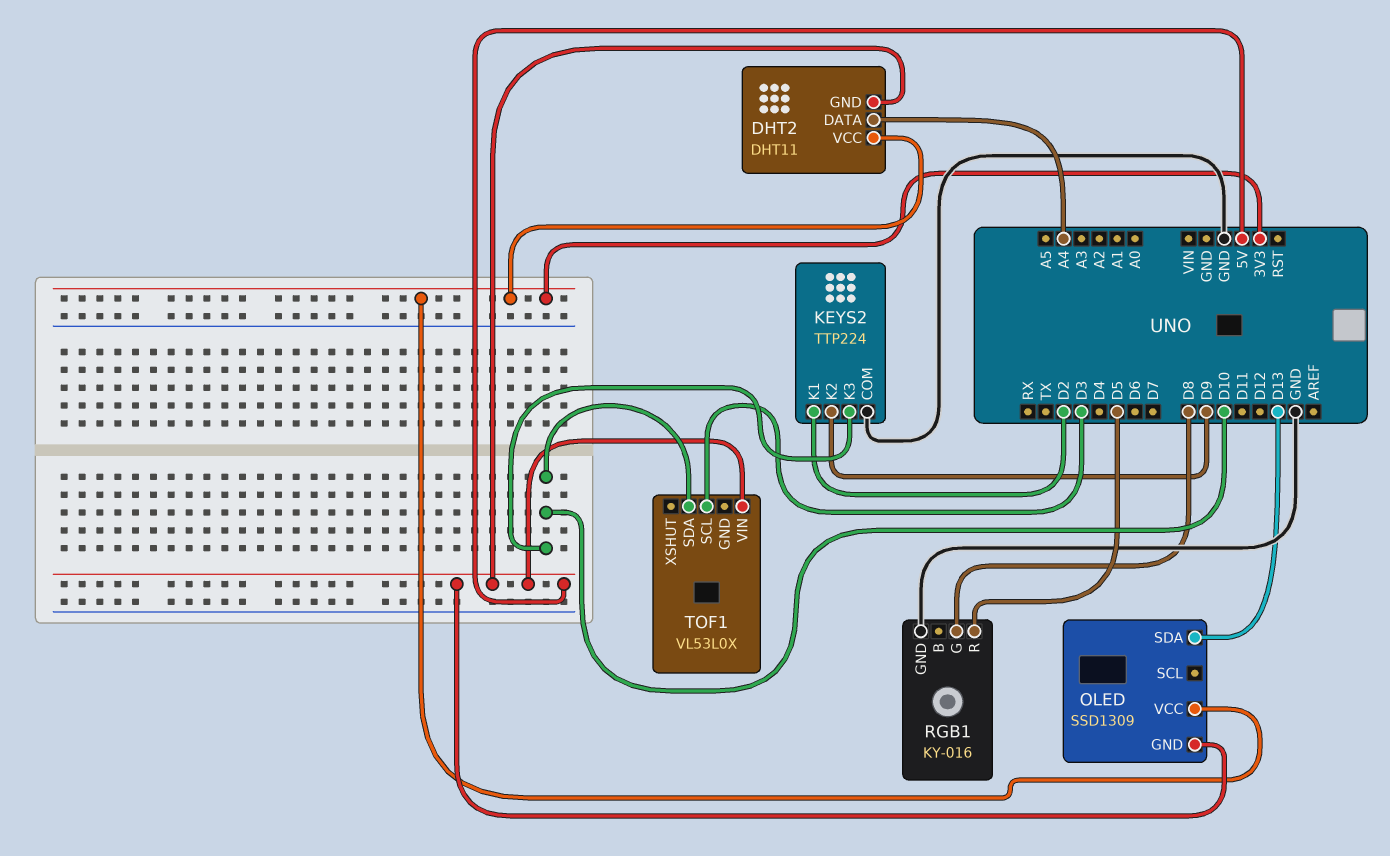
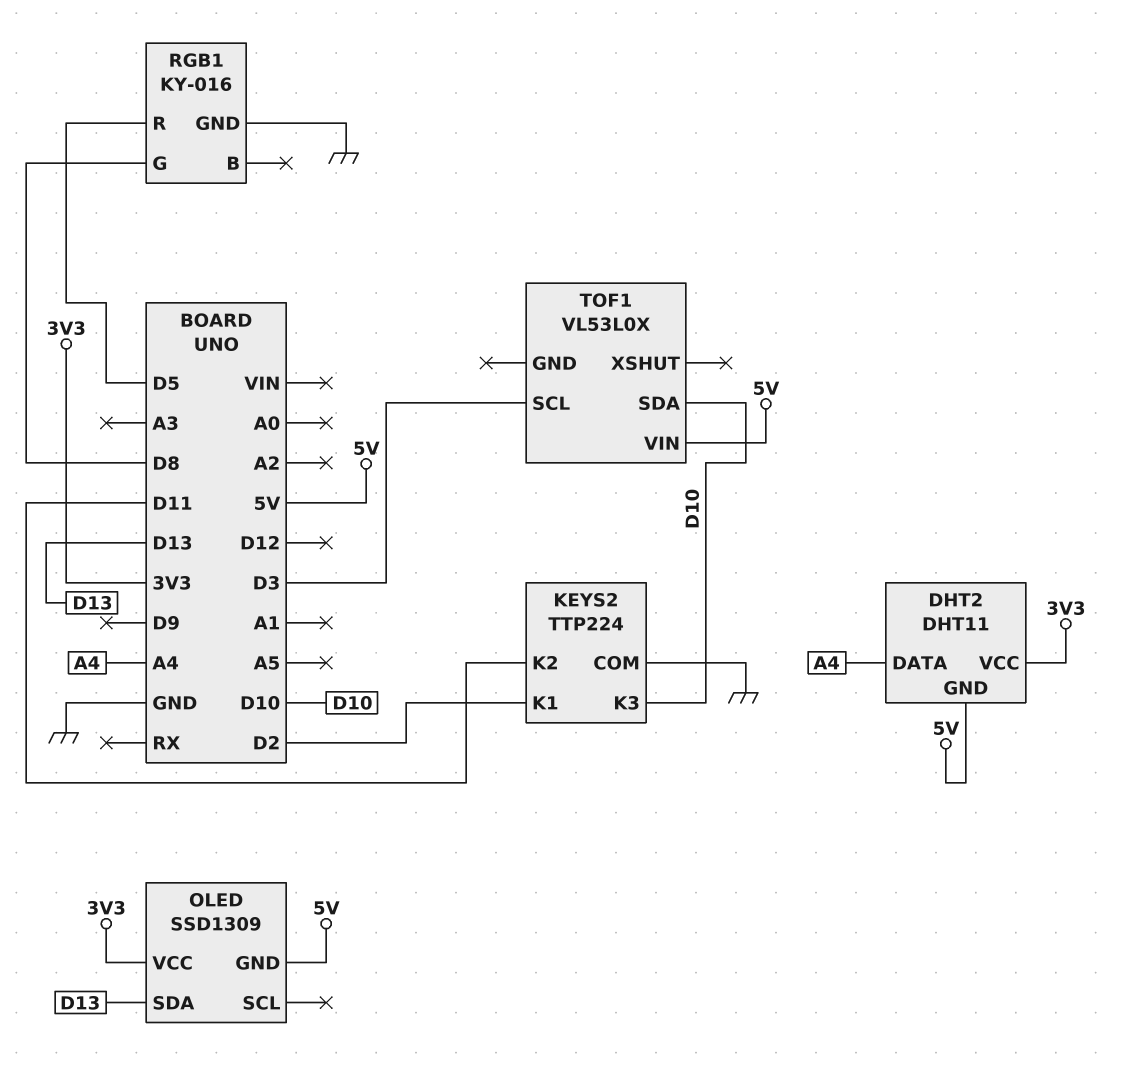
KEYS2 pin K2: D9 -> D11

